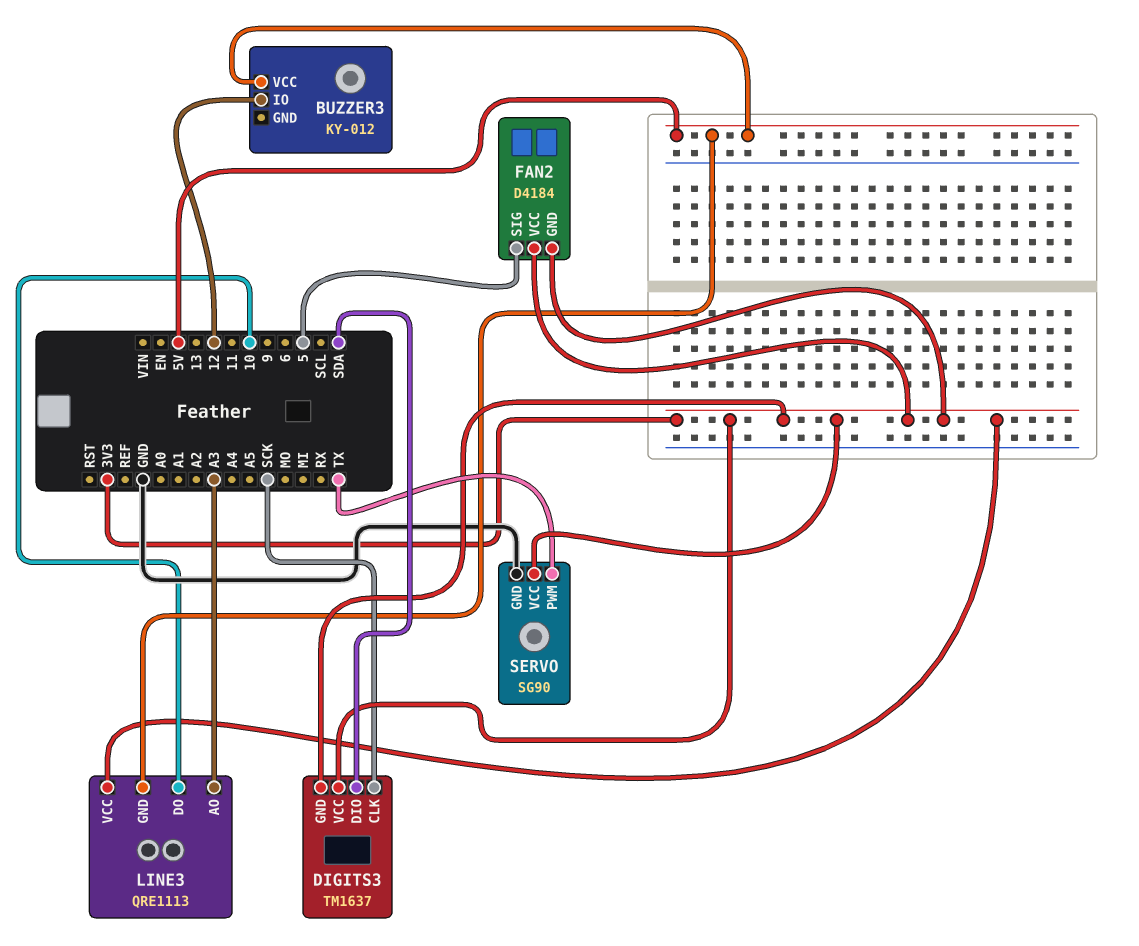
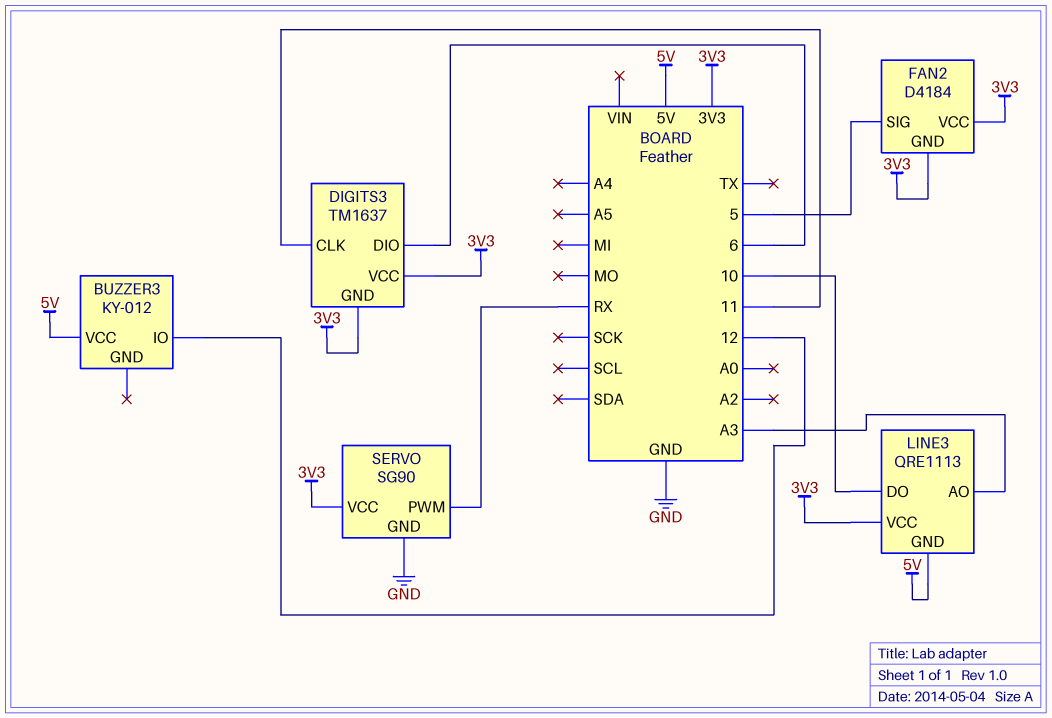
DIGITS3 pin CLK: SCK -> 11
DIGITS3 pin DIO: SDA -> 6
SERVO pin PWM: TX -> RX

